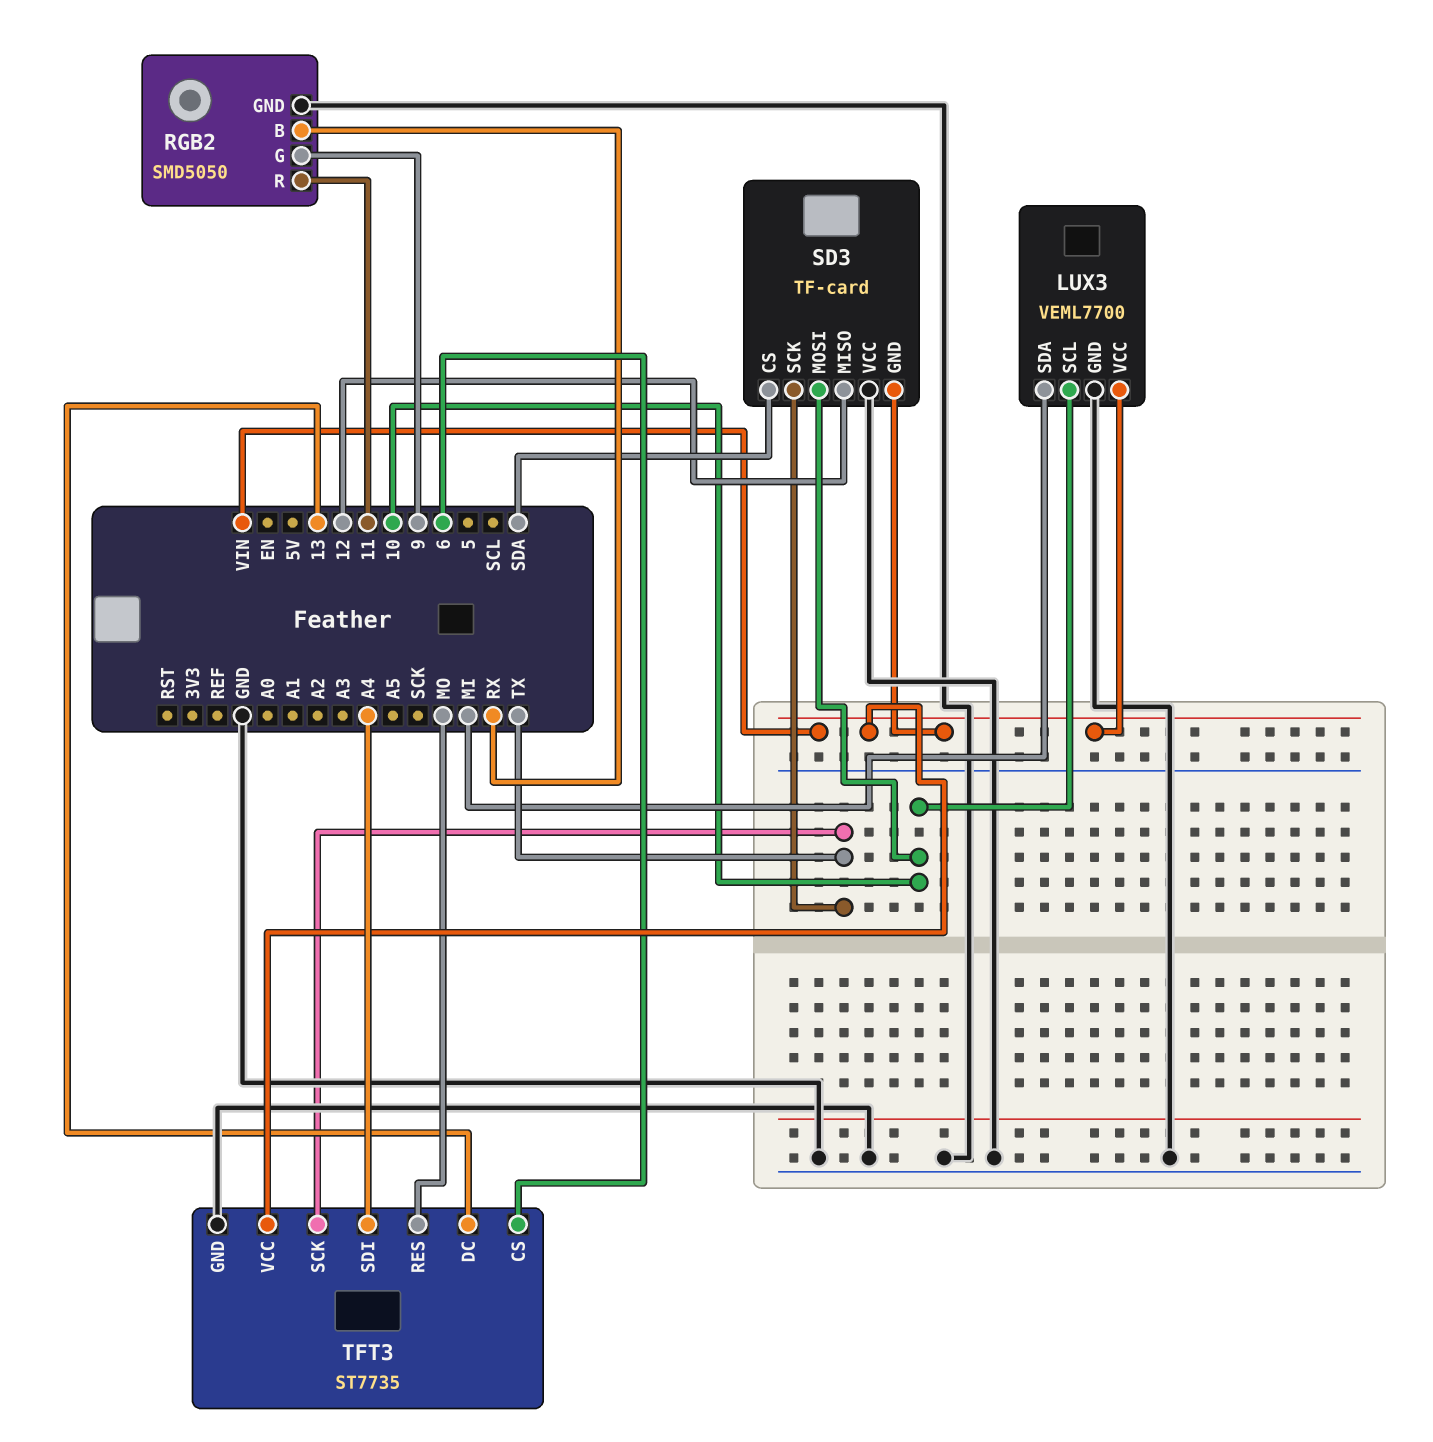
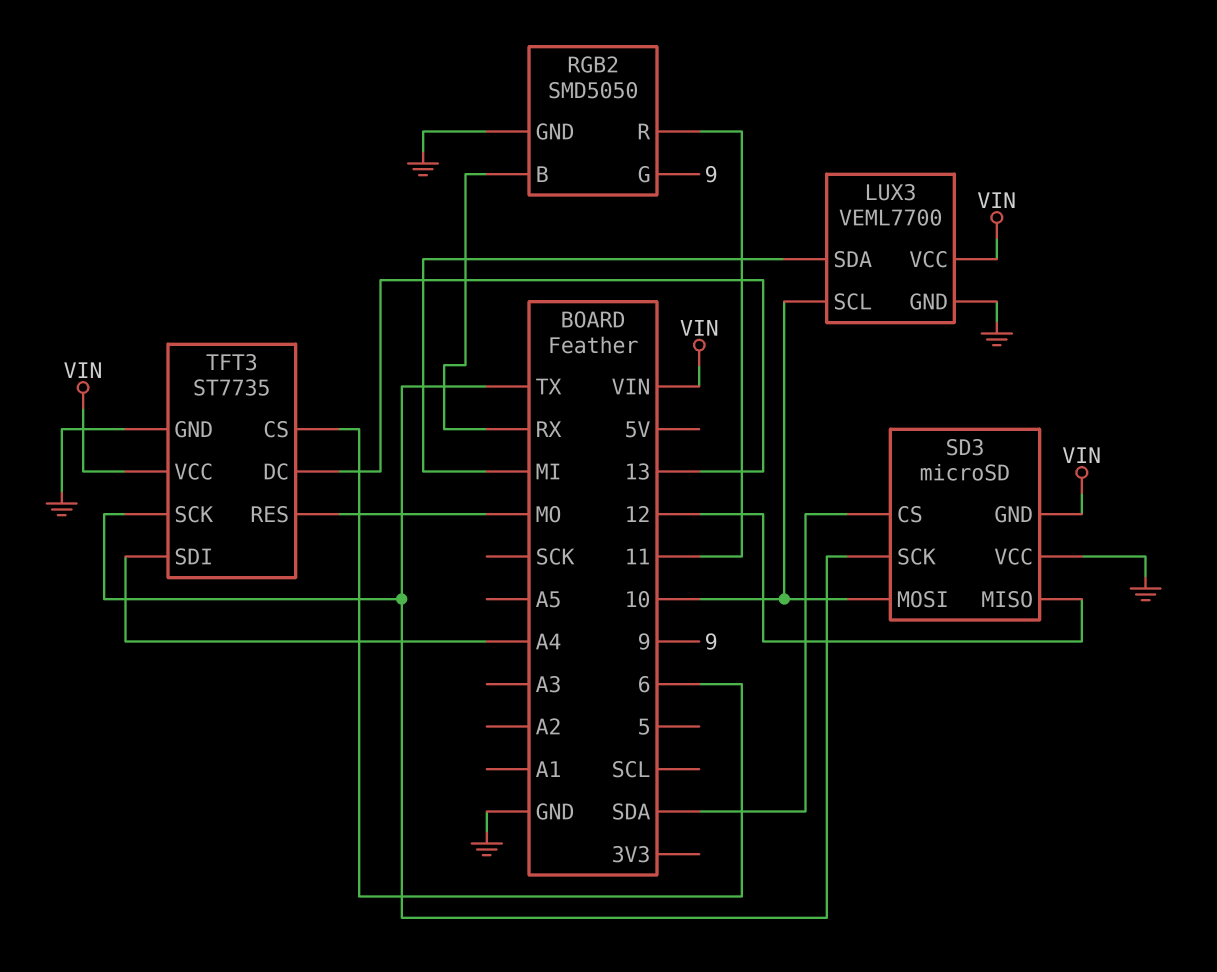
SD3: TF-card -> microSD

